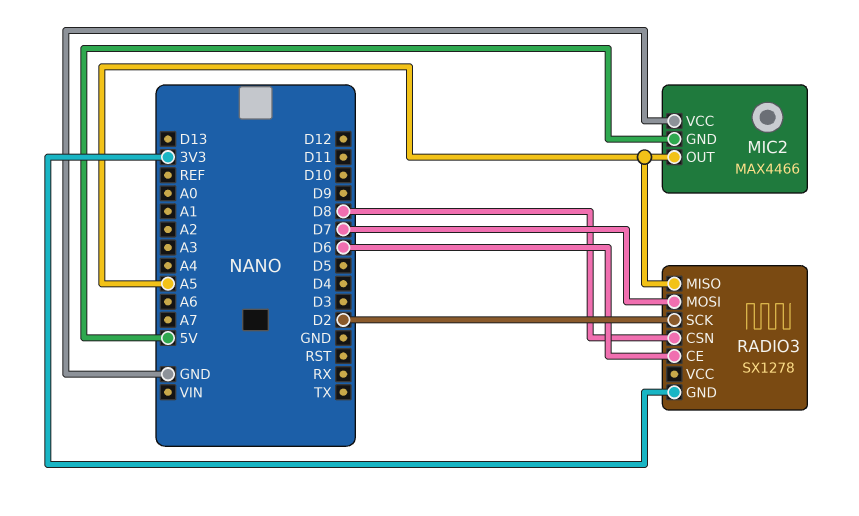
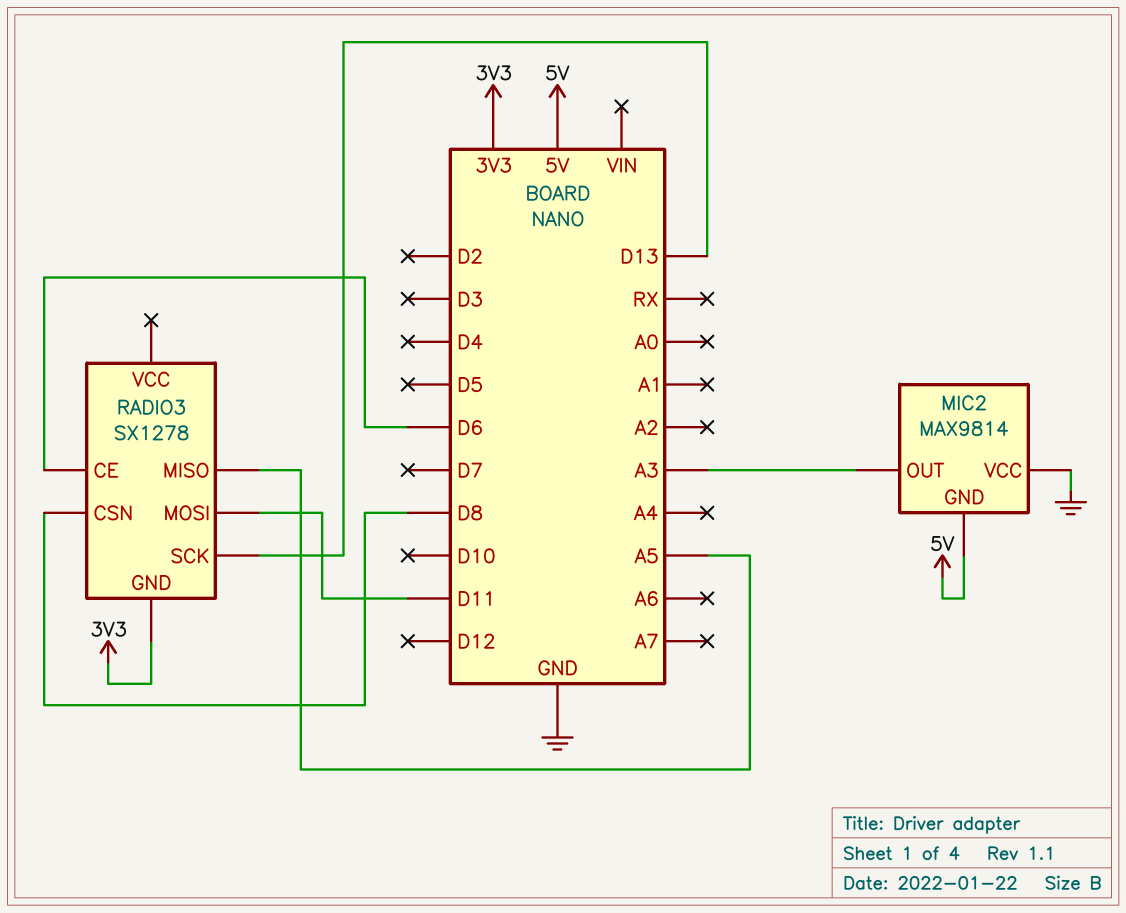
MIC2: MAX4466 -> MAX9814
MIC2 pin OUT: A5 -> A3
RADIO3 pin MOSI: D7 -> D11
RADIO3 pin SCK: D2 -> D13

